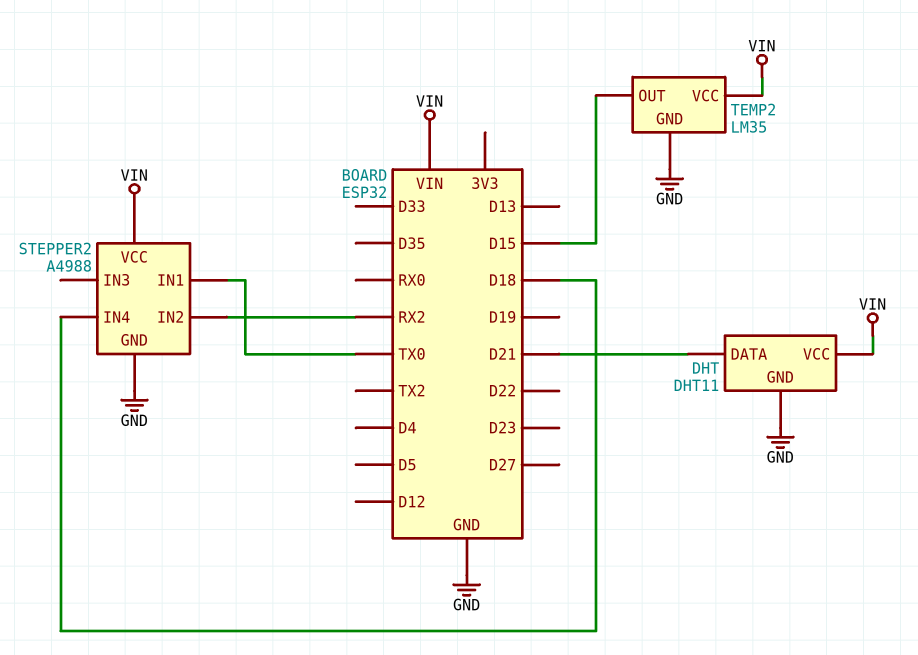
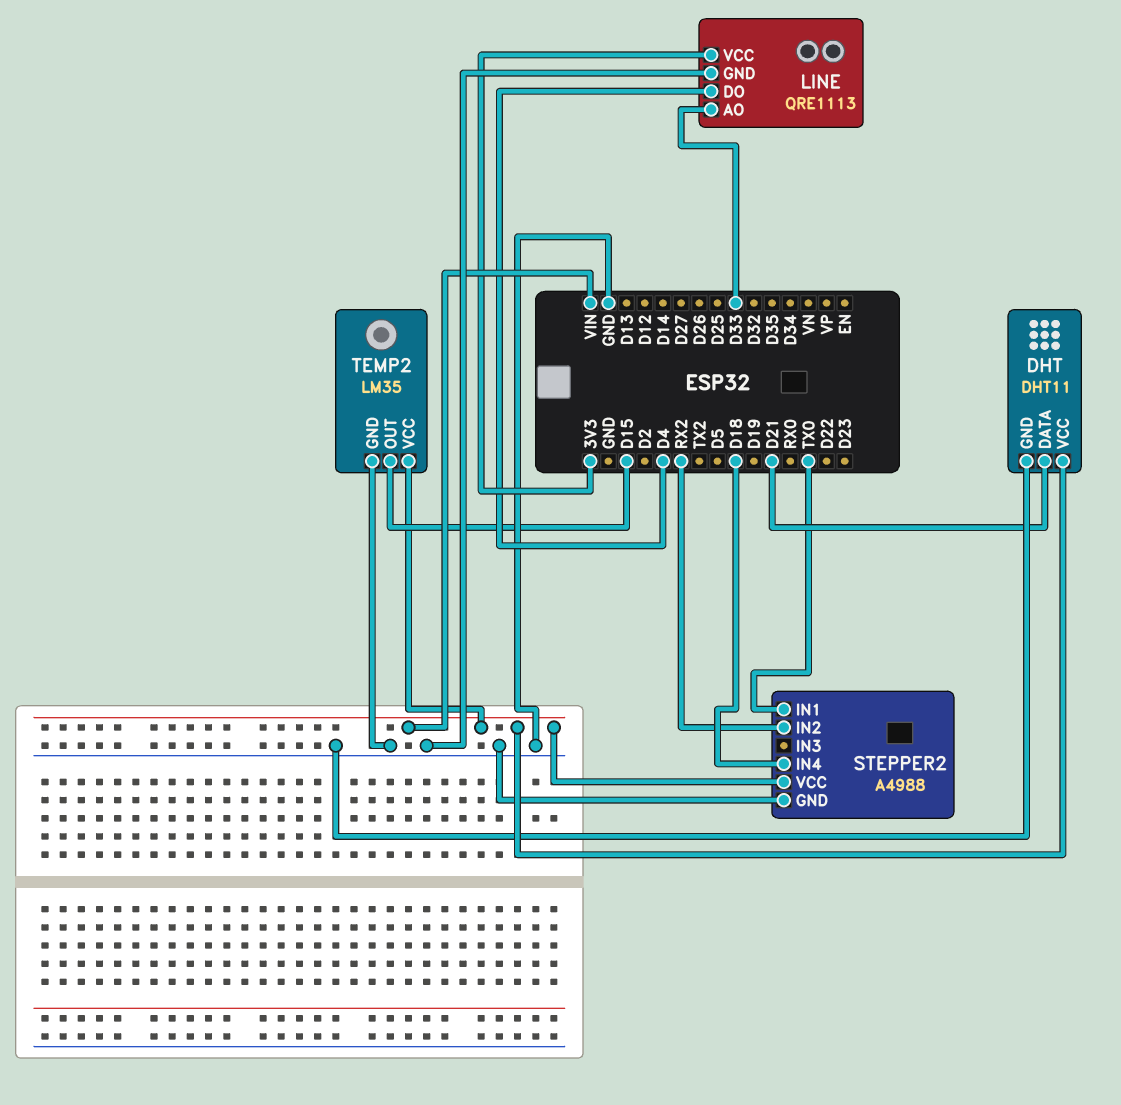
LINE: none -> QRE1113
LINE pin AO: none -> D33
LINE pin DO: none -> D4
LINE pin GND: none -> GND
LINE pin VCC: none -> 3V3

